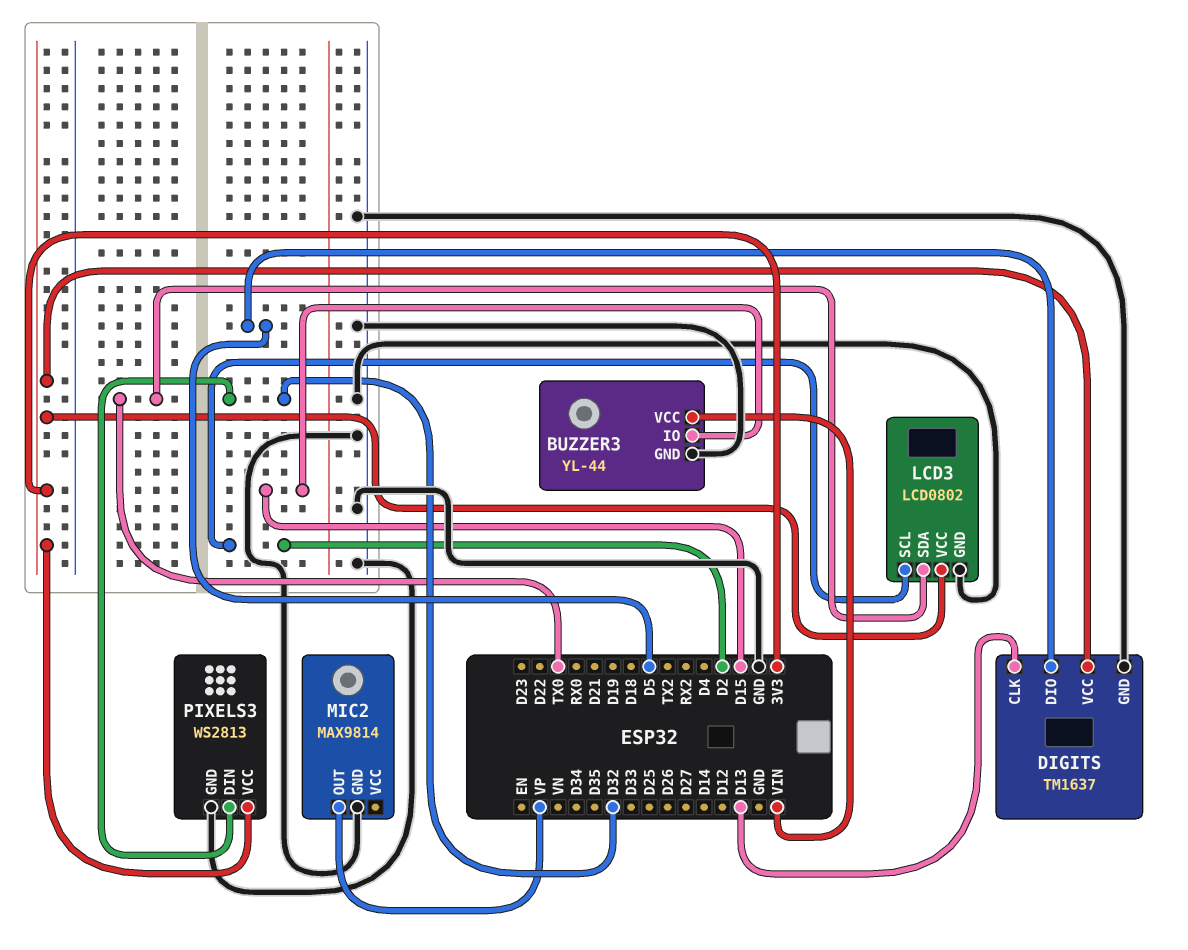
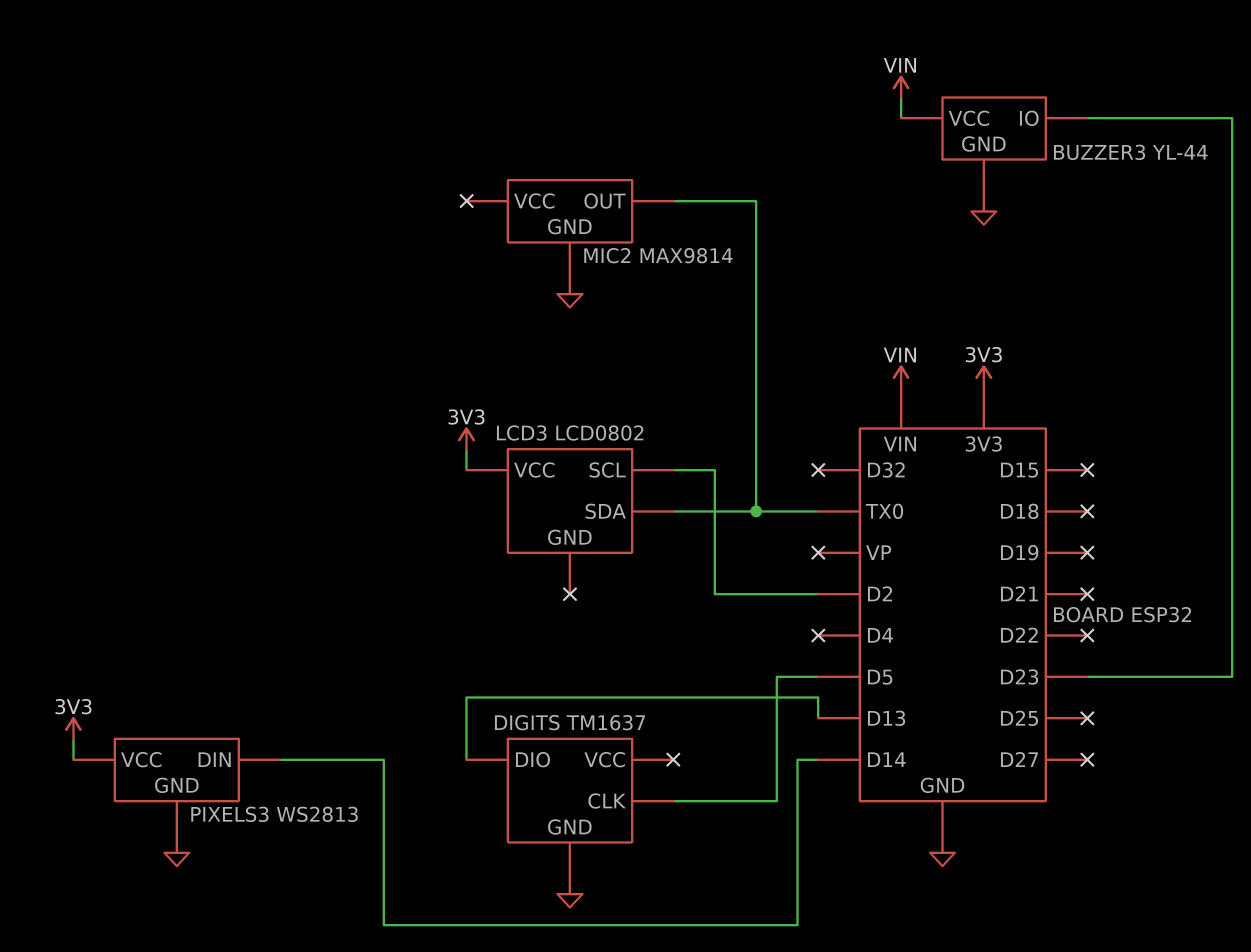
BUZZER3 pin IO: D15 -> D23
DIGITS pin CLK: D13 -> D5
DIGITS pin DIO: D5 -> D13
DIGITS pin VCC: 3V3 -> none
LCD3 pin GND: GND -> none
MIC2 pin OUT: VP -> TX0
PIXELS3 pin DIN: D32 -> D14

